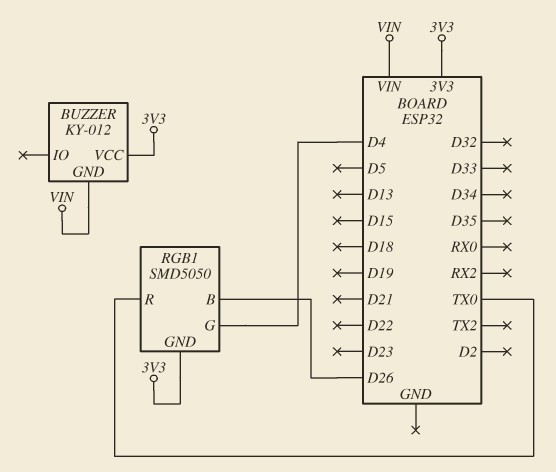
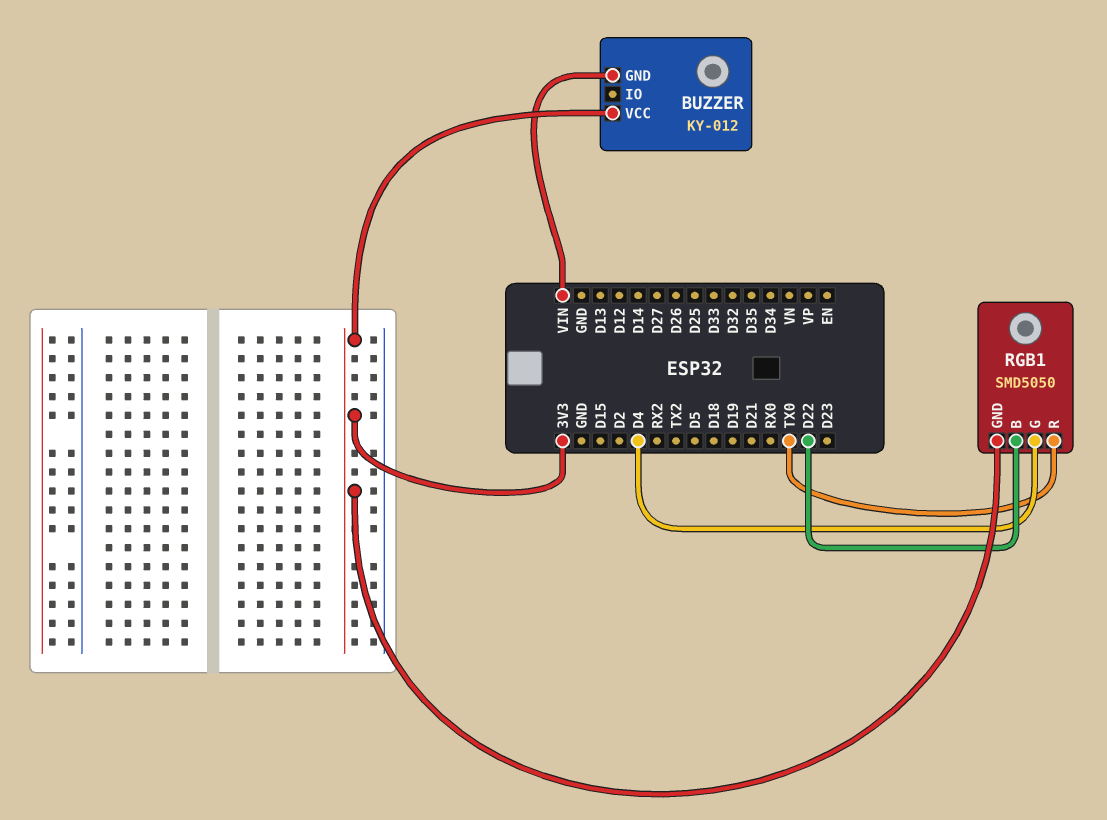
RGB1 pin B: D26 -> D22

